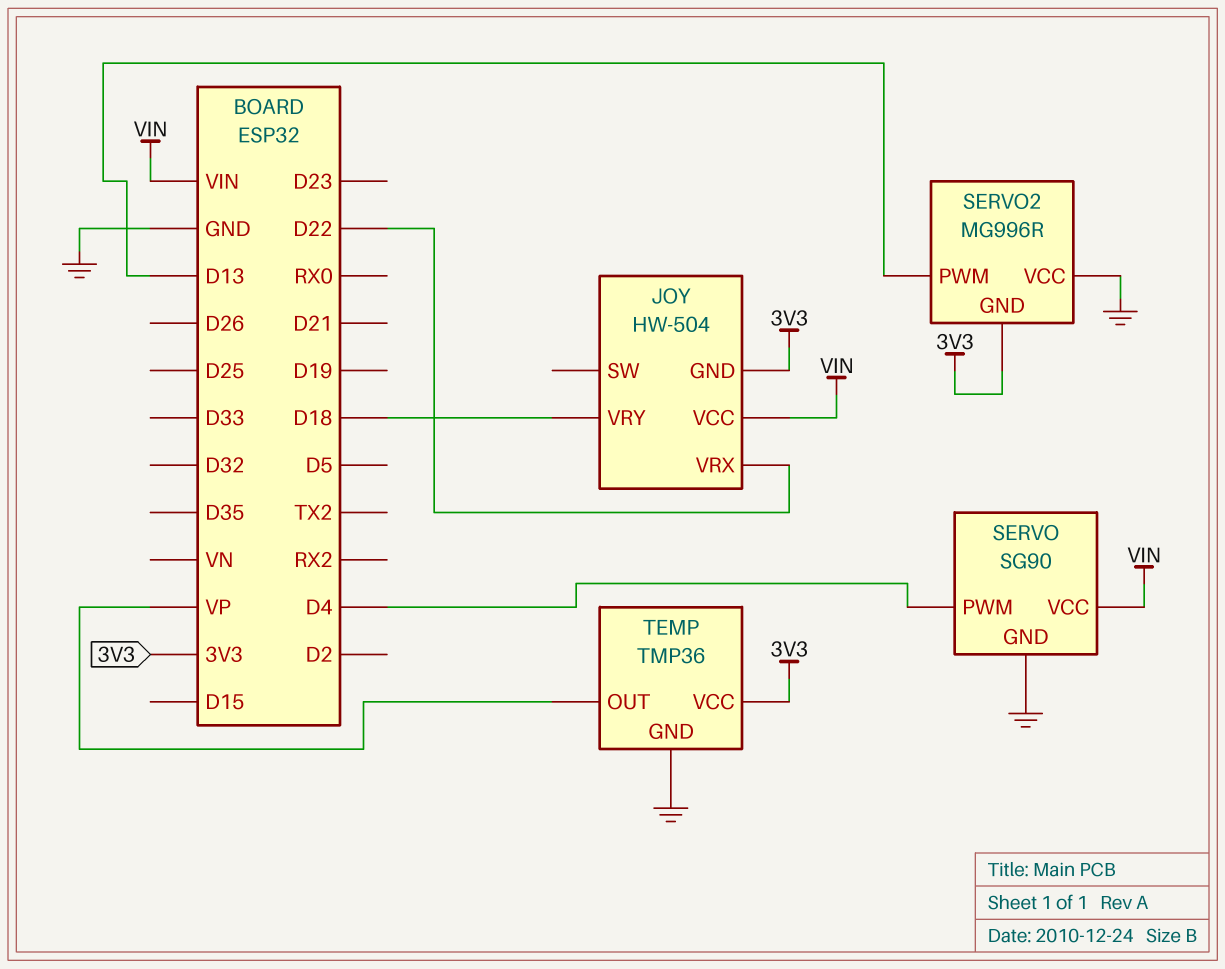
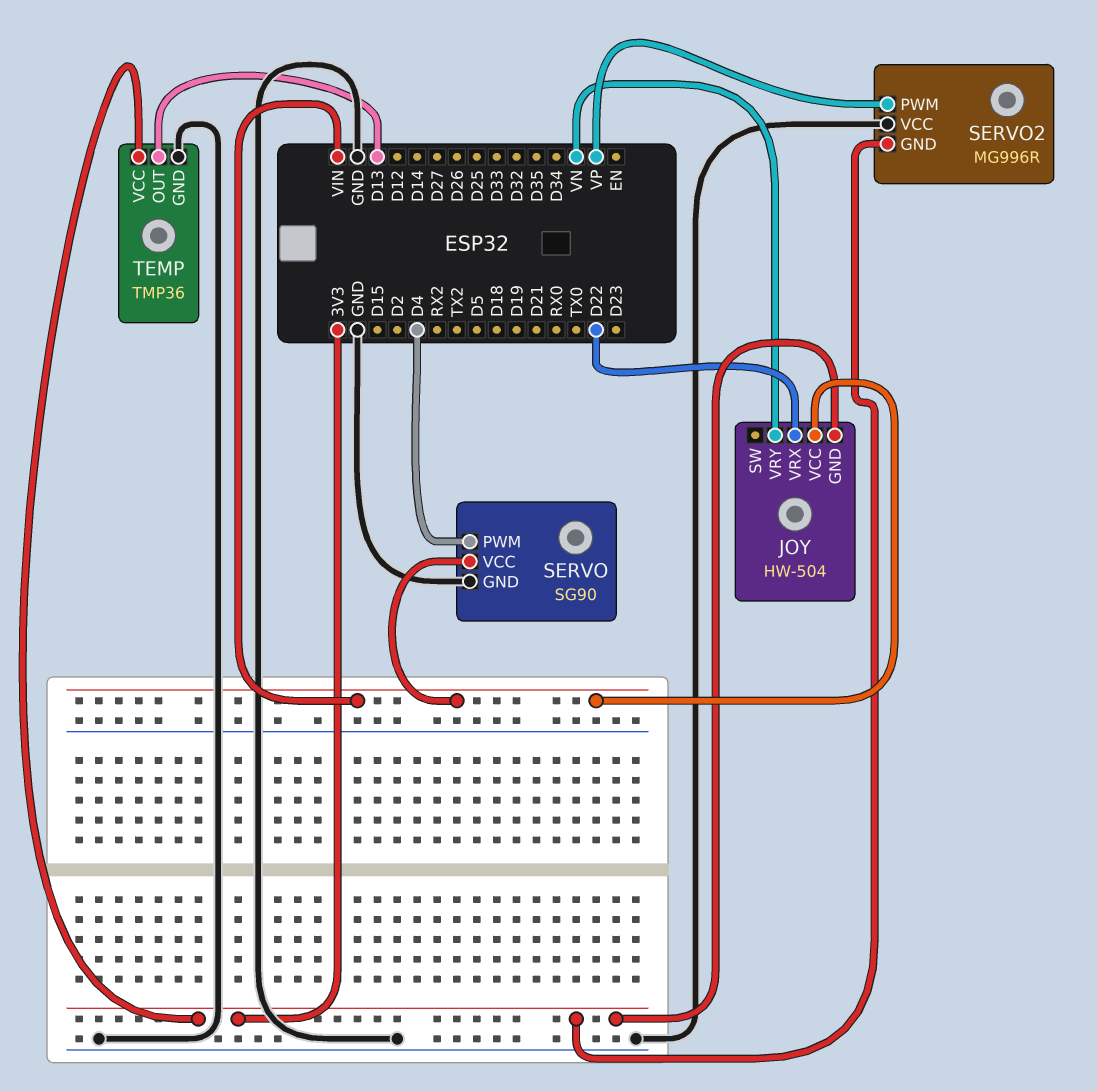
JOY pin VRY: D18 -> VN
SERVO2 pin PWM: D13 -> VP
TEMP pin OUT: VP -> D13

